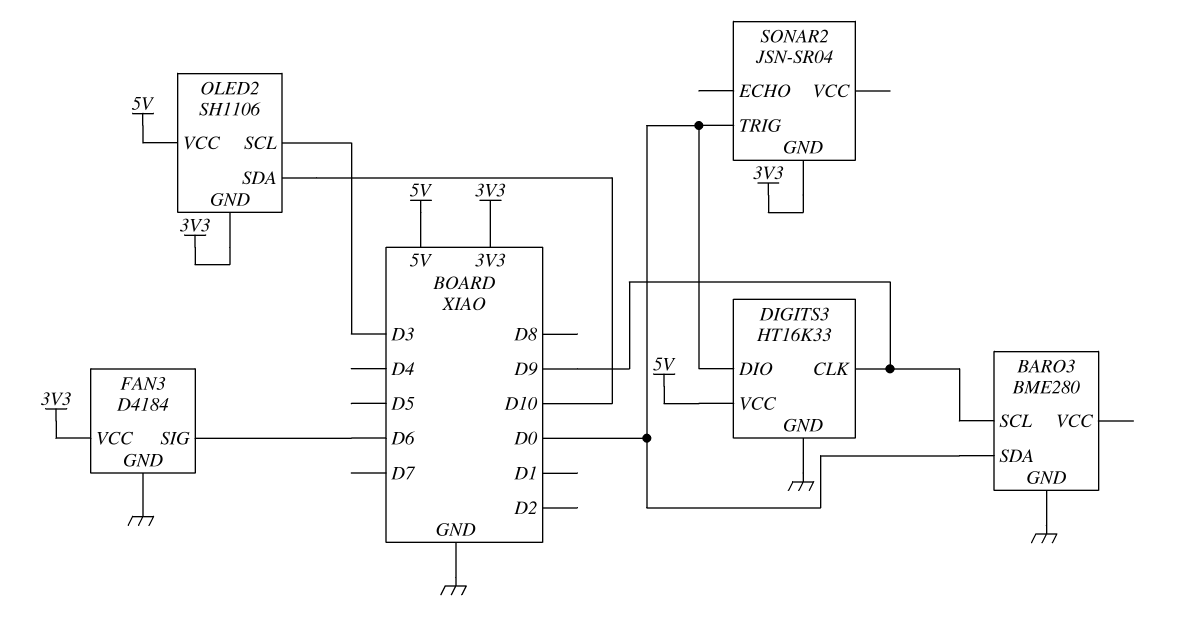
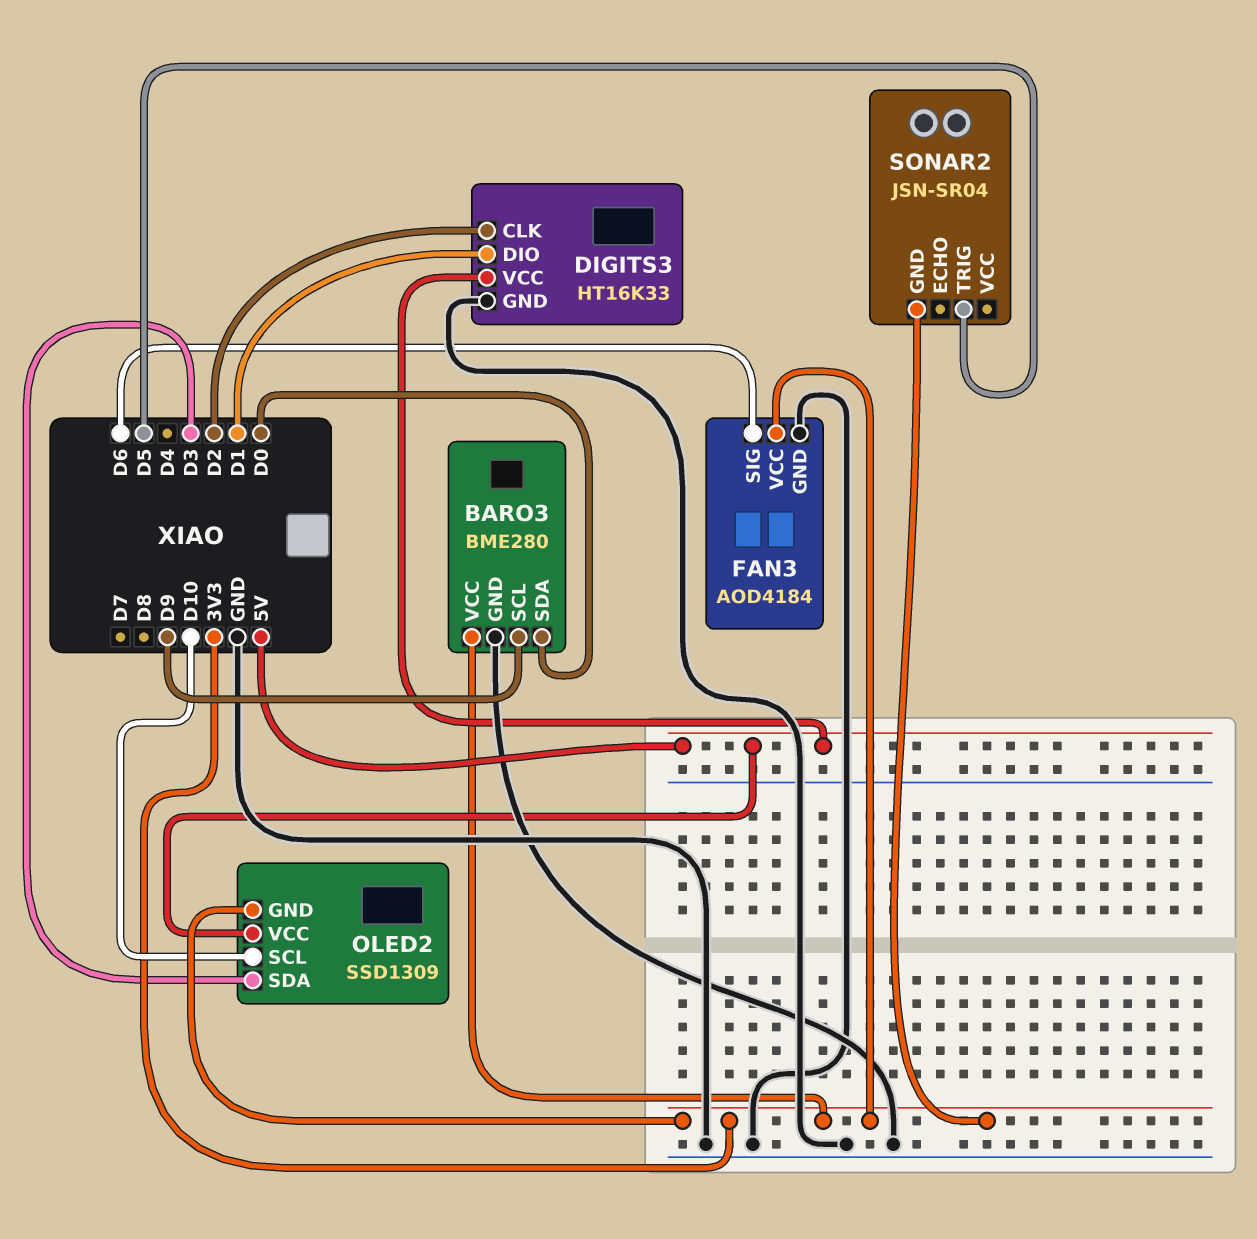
BARO3 pin VCC: none -> 3V3
DIGITS3 pin CLK: D9 -> D2
DIGITS3 pin DIO: D0 -> D1
FAN3: D4184 -> AOD4184
OLED2: SH1106 -> SSD1309
OLED2 pin SCL: D3 -> D10
OLED2 pin SDA: D10 -> D3
SONAR2 pin TRIG: D0 -> D5

